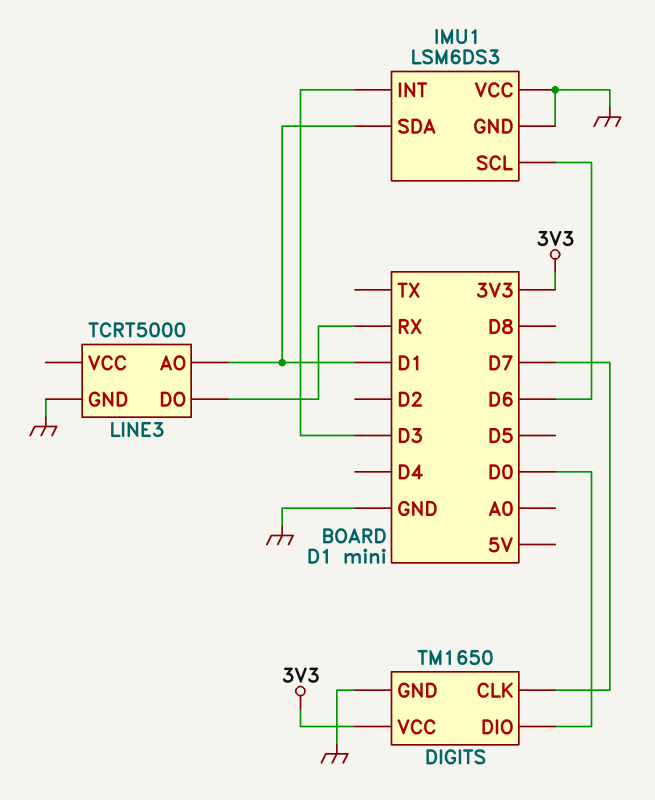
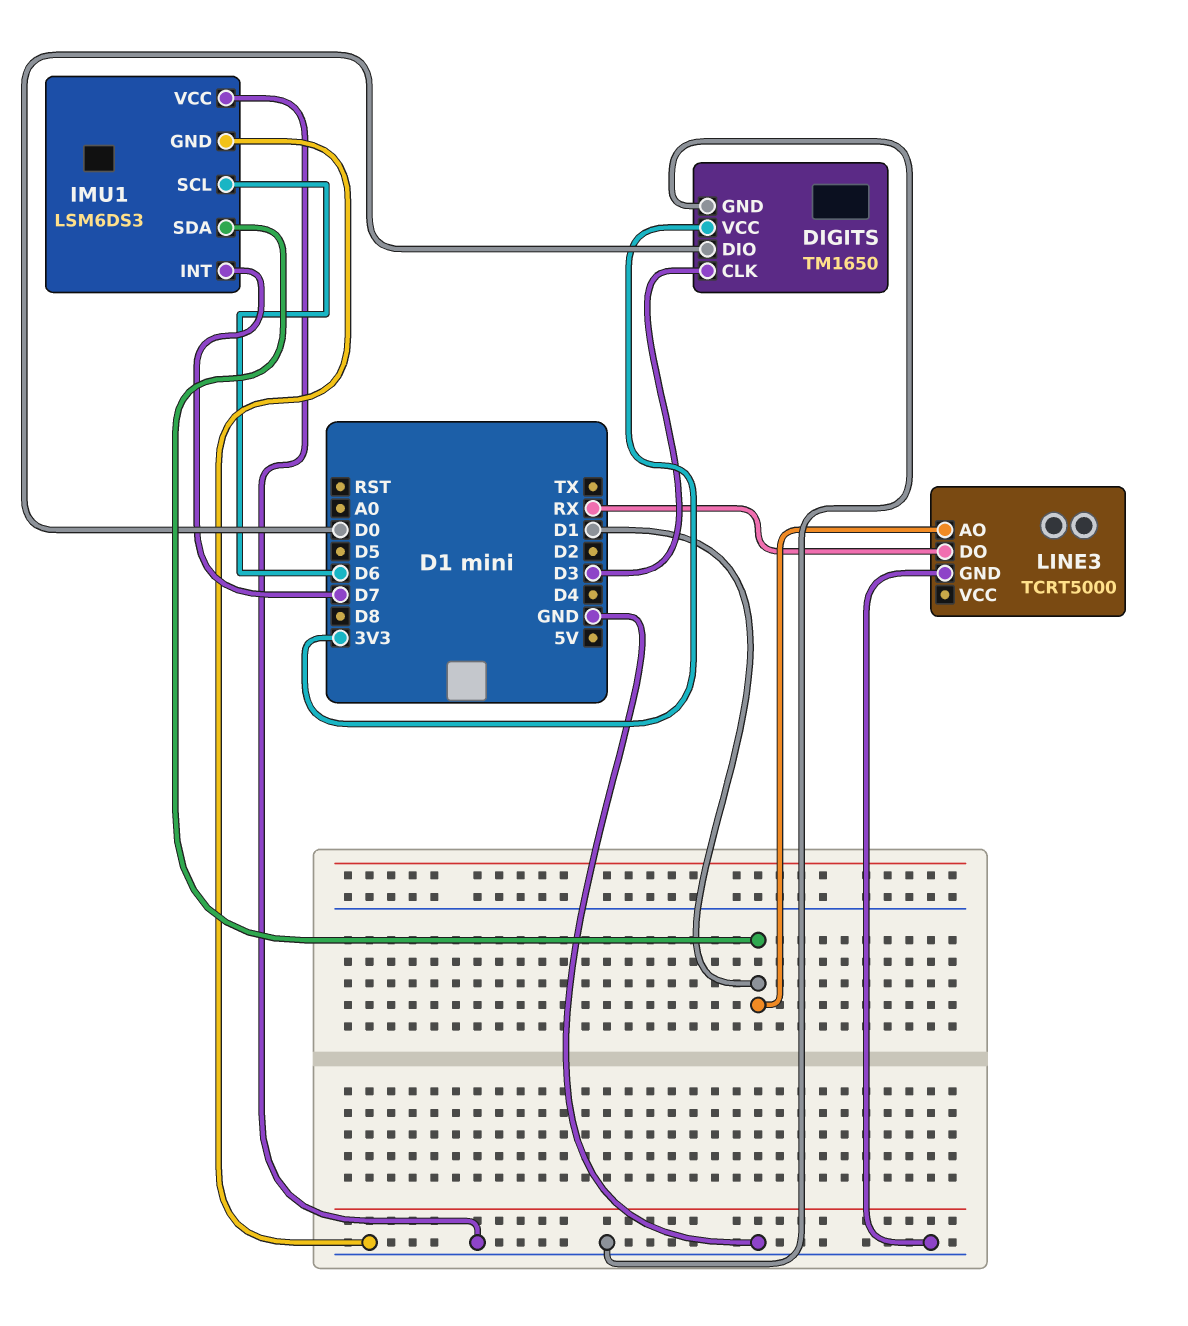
DIGITS pin CLK: D7 -> D3
IMU1 pin INT: D3 -> D7

